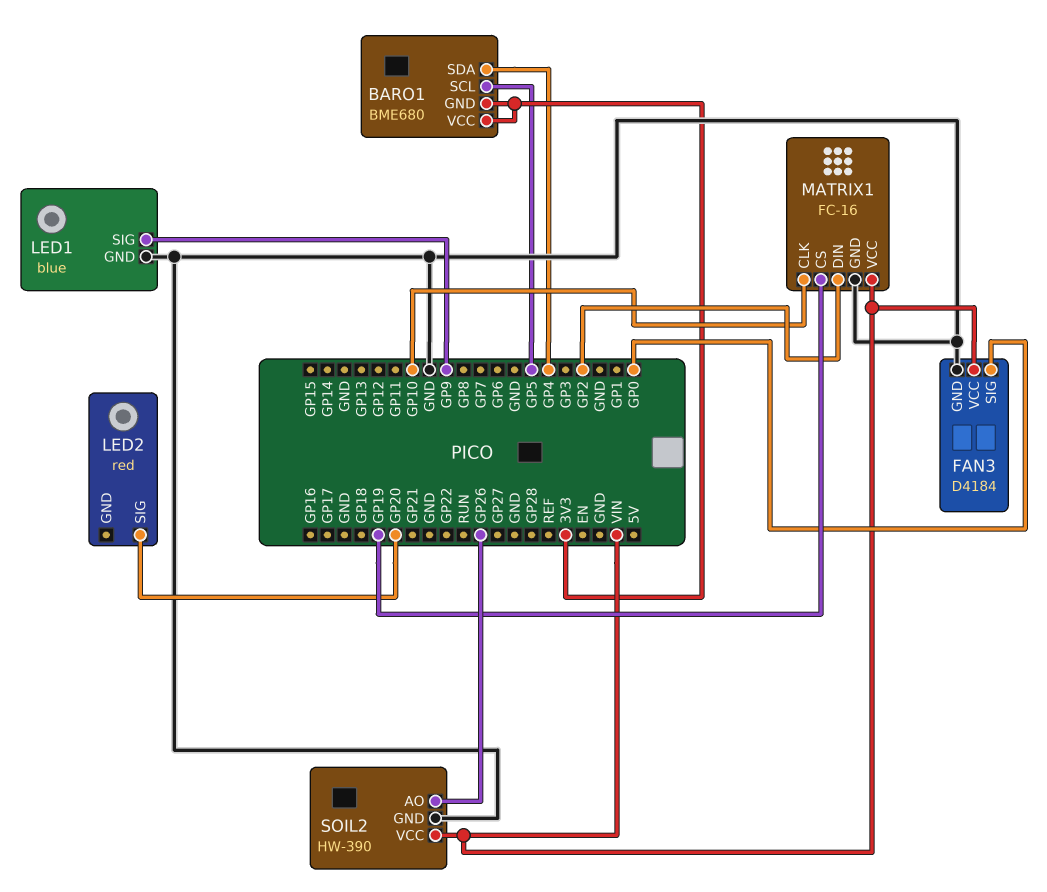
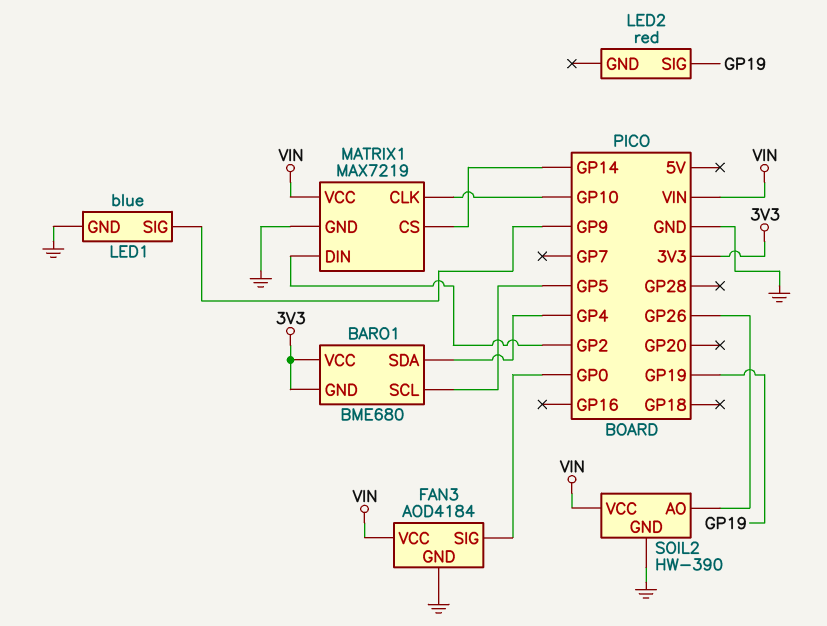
FAN3: D4184 -> AOD4184
LED2 pin SIG: GP20 -> GP19
MATRIX1: FC-16 -> MAX7219
MATRIX1 pin CS: GP19 -> GP14

